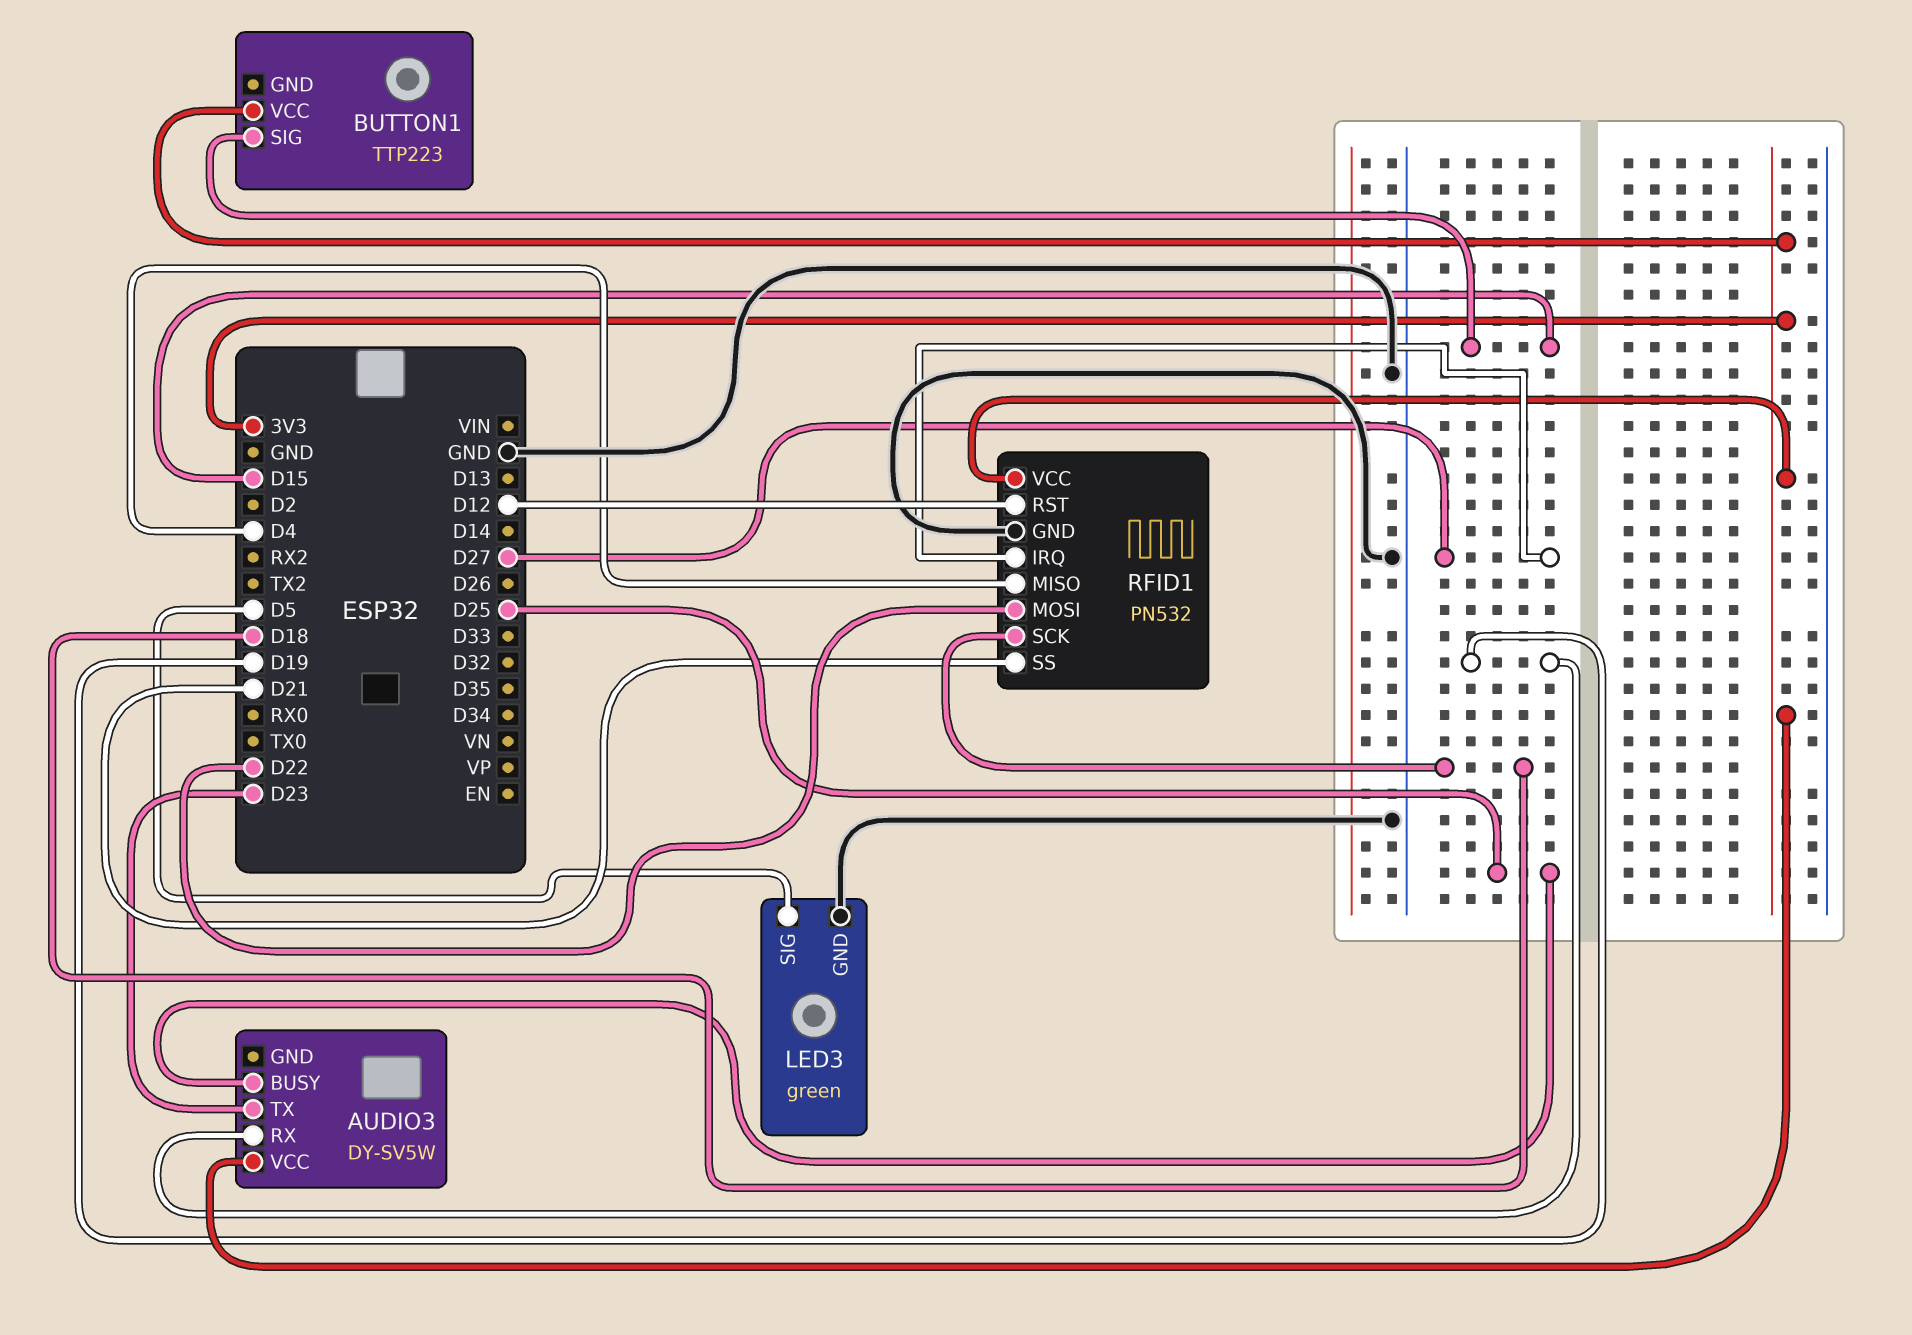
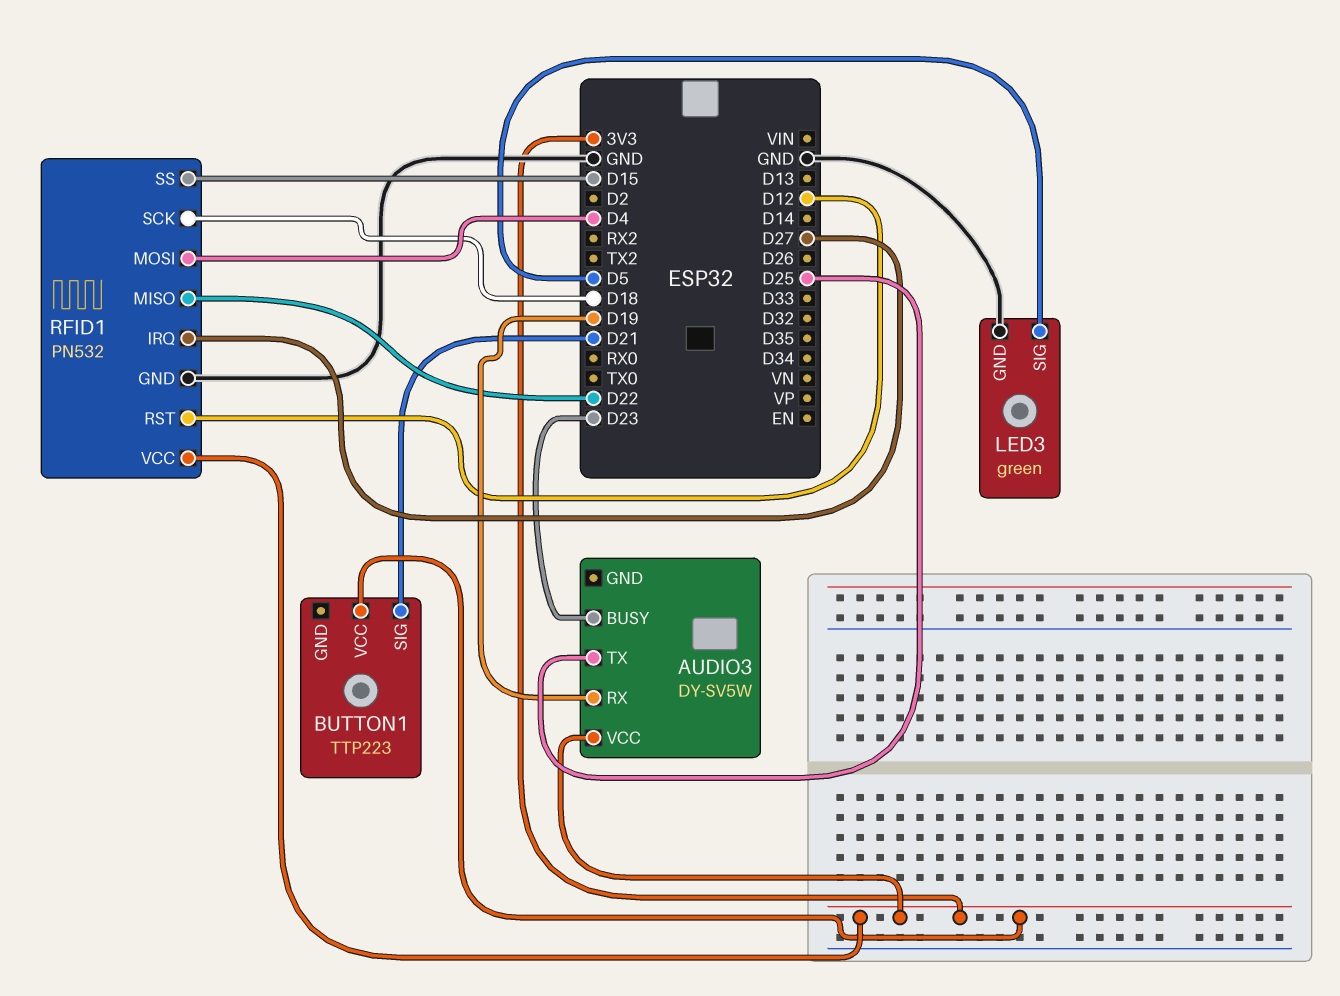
AUDIO3 pin BUSY: D25 -> D23
AUDIO3 pin TX: D23 -> D25
BUTTON1 pin SIG: D15 -> D21
RFID1 pin MISO: D4 -> D22
RFID1 pin MOSI: D22 -> D4
RFID1 pin SS: D21 -> D15

